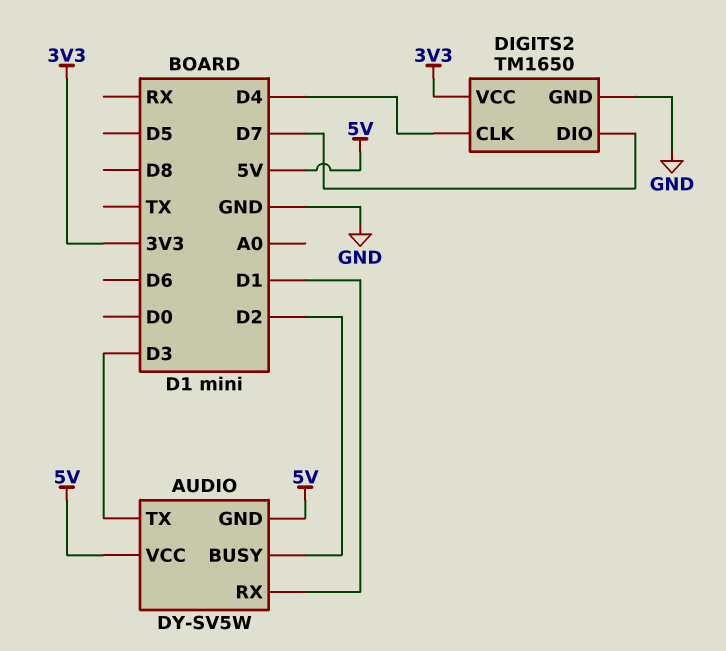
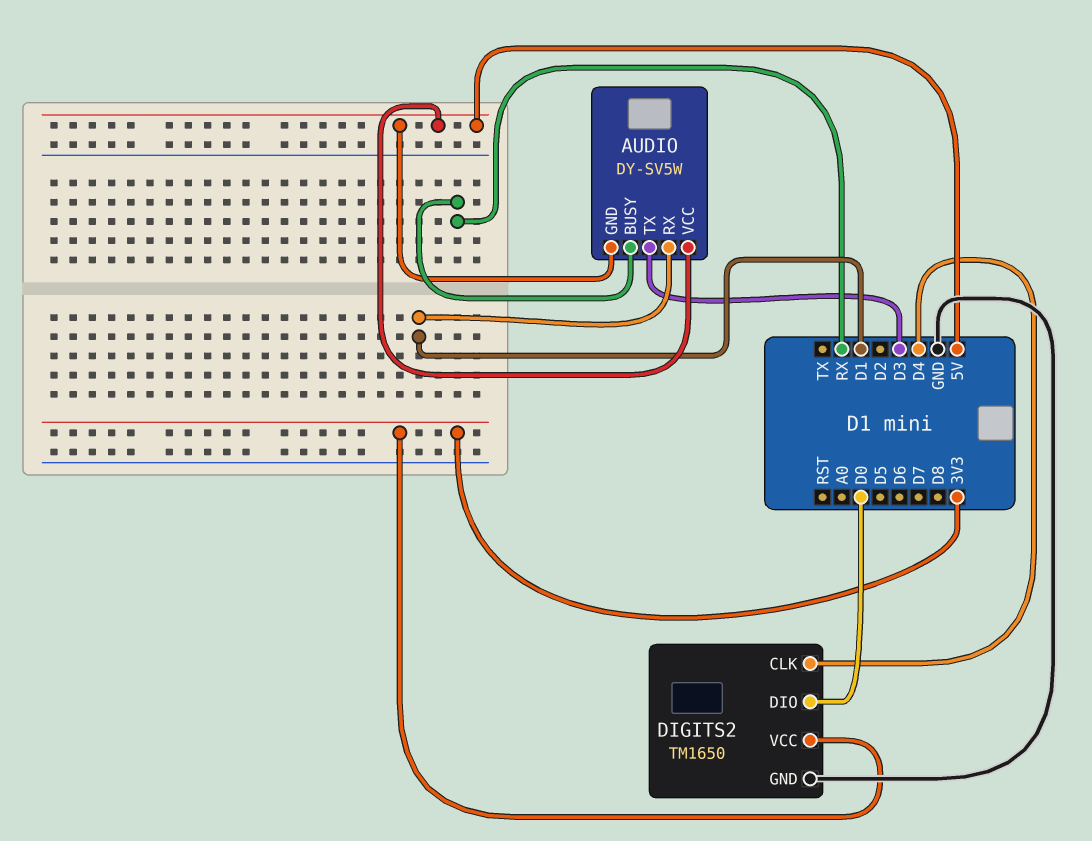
AUDIO pin BUSY: D2 -> RX
DIGITS2 pin DIO: D7 -> D0

